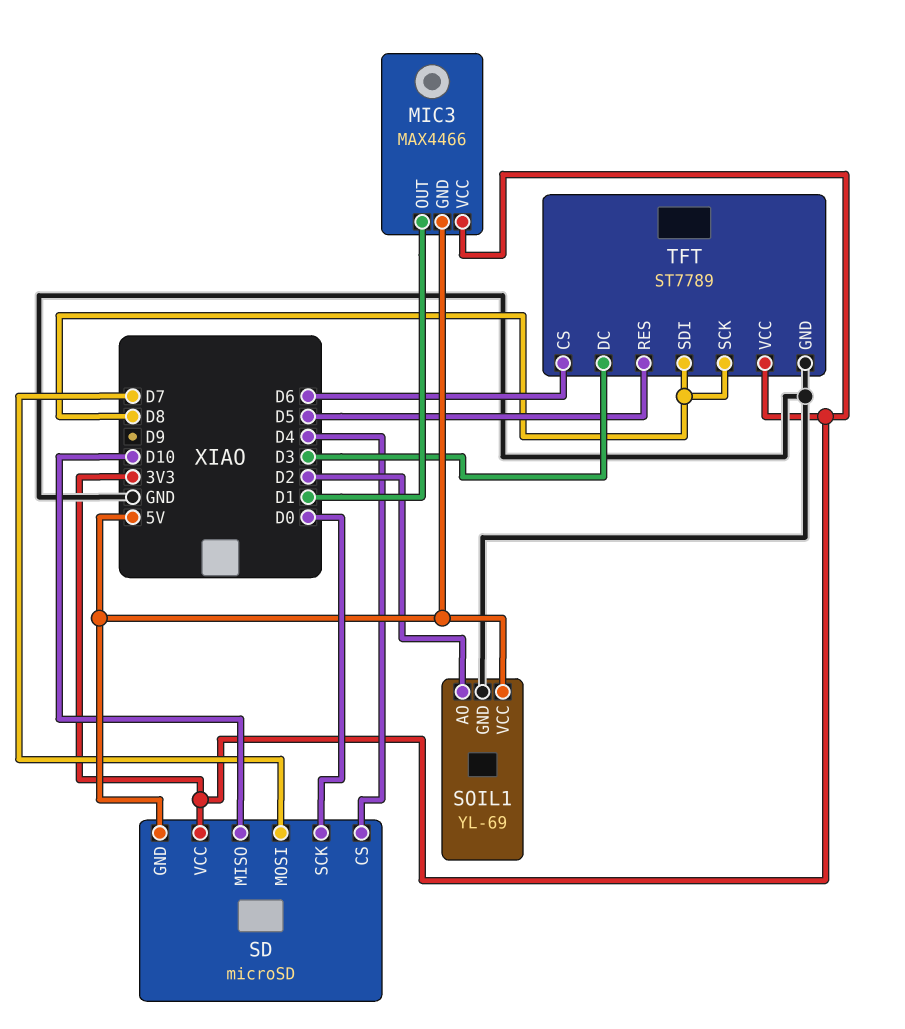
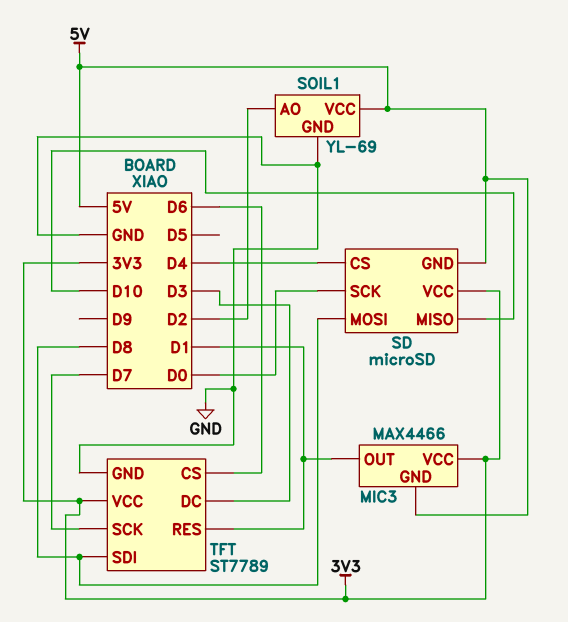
SD pin MOSI: D7 -> D8
TFT pin RES: D5 -> D1
TFT pin SCK: D8 -> D7

